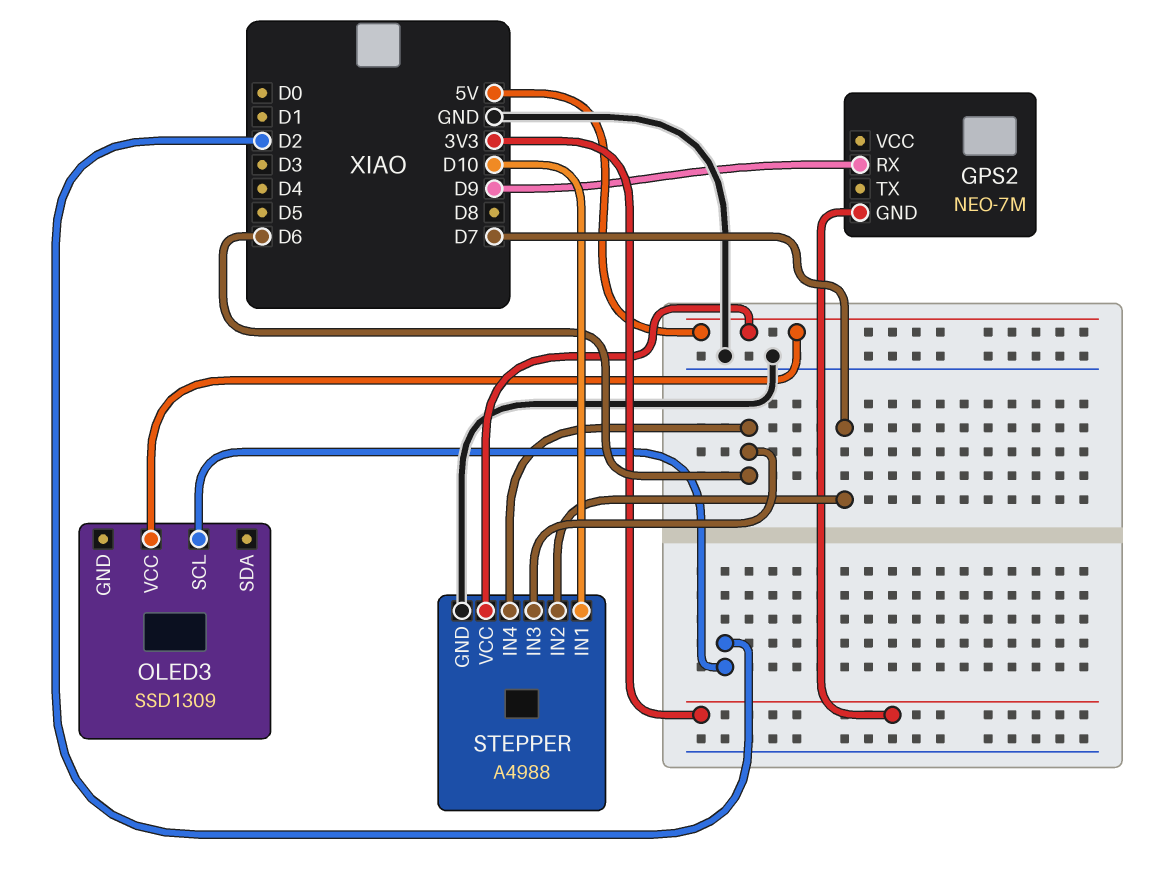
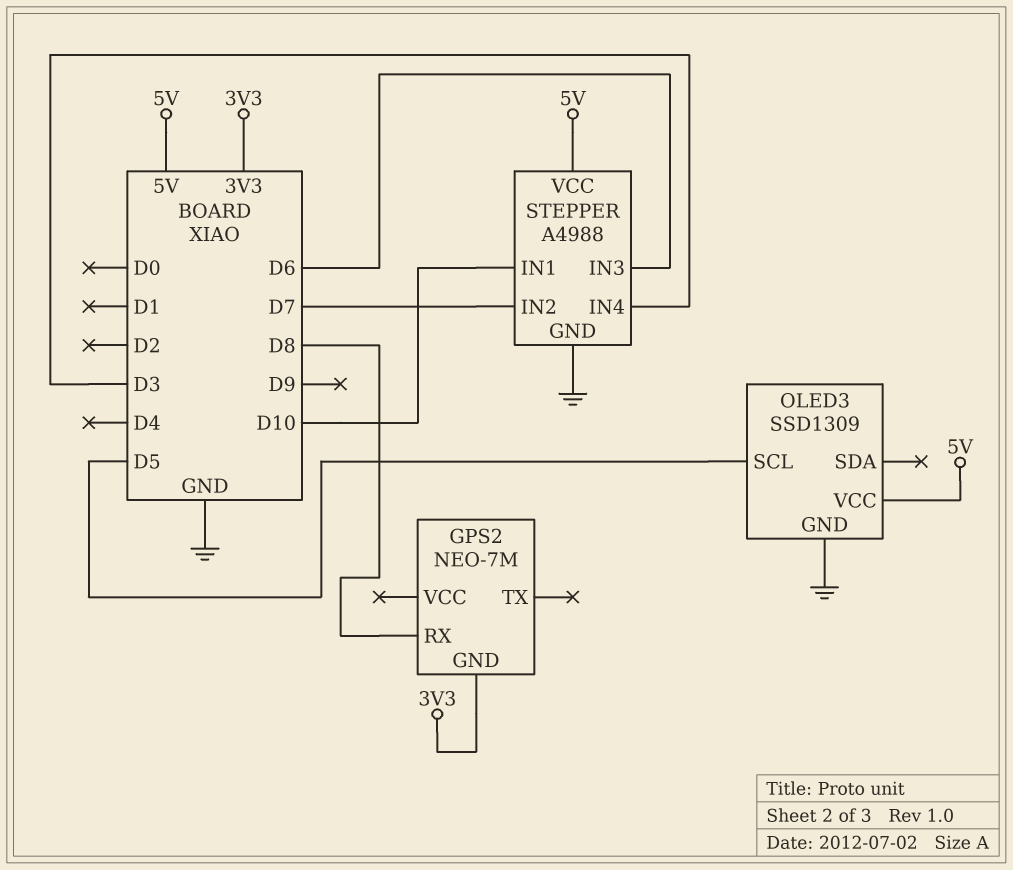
GPS2 pin RX: D9 -> D8
OLED3 pin GND: none -> GND
OLED3 pin SCL: D2 -> D5
STEPPER pin IN4: D6 -> D3

